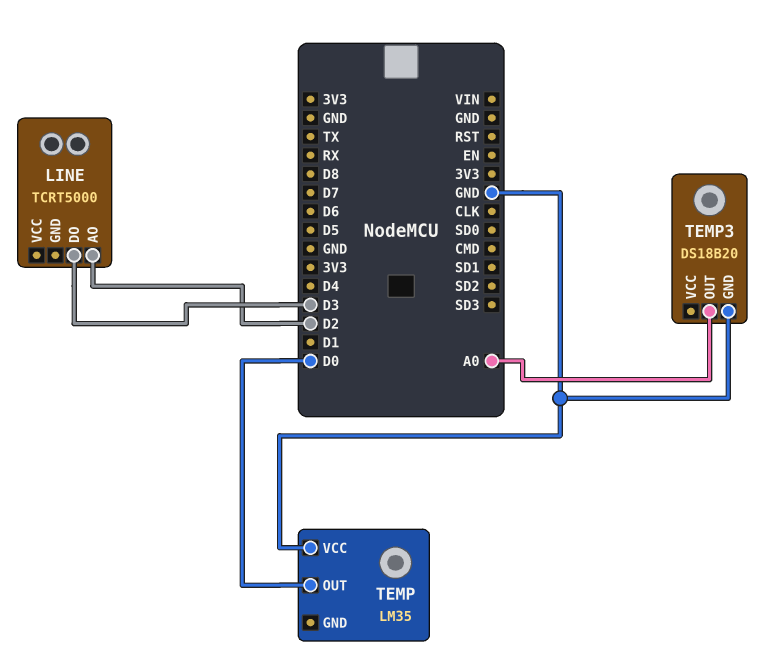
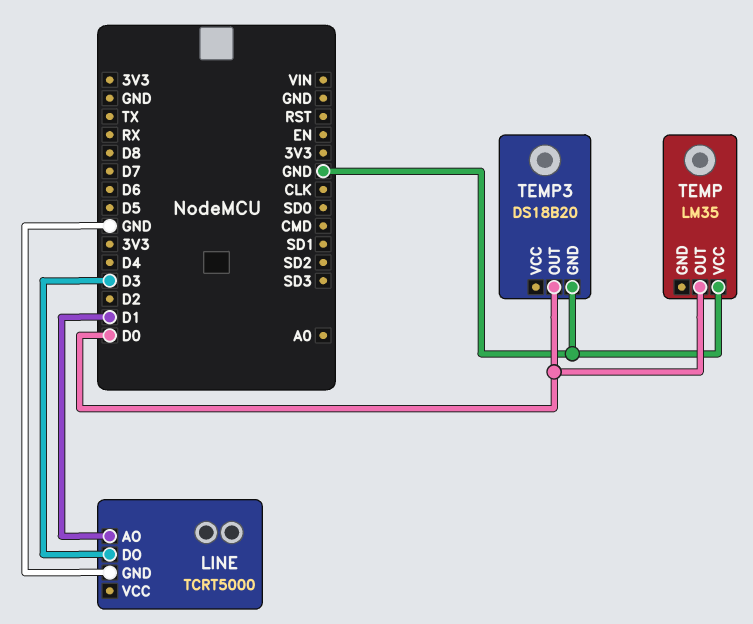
LINE pin AO: D2 -> D1
LINE pin GND: none -> GND
TEMP3 pin OUT: A0 -> D0

